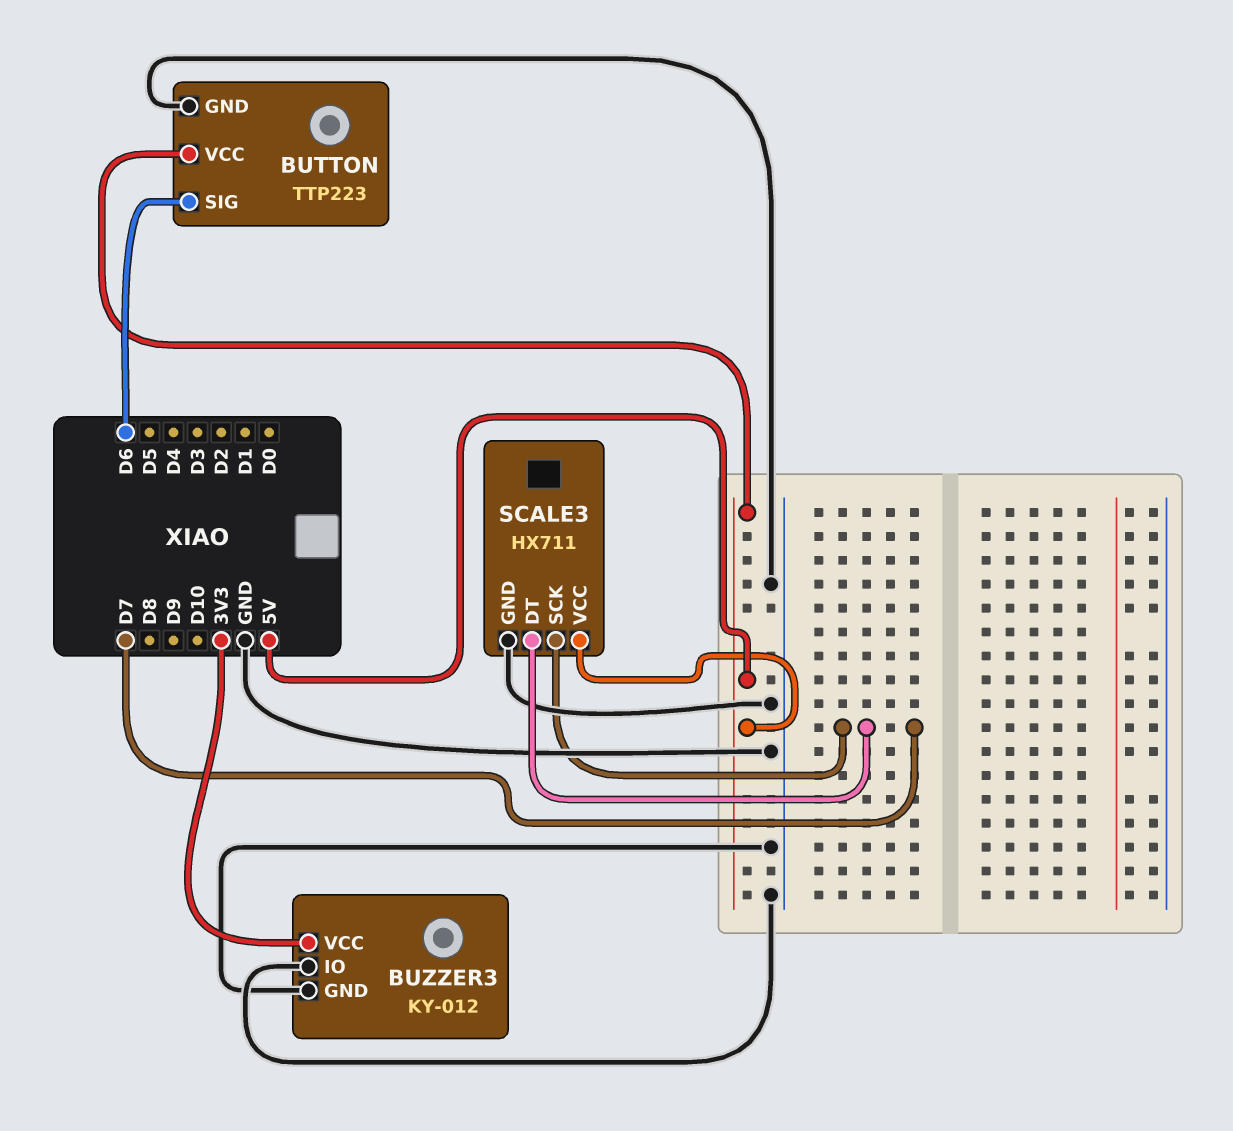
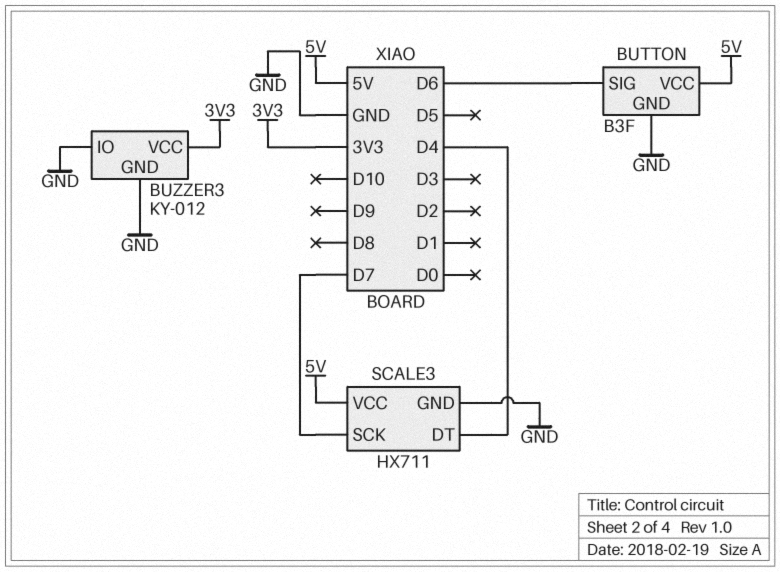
BUTTON: TTP223 -> B3F
SCALE3 pin DT: D7 -> D4

